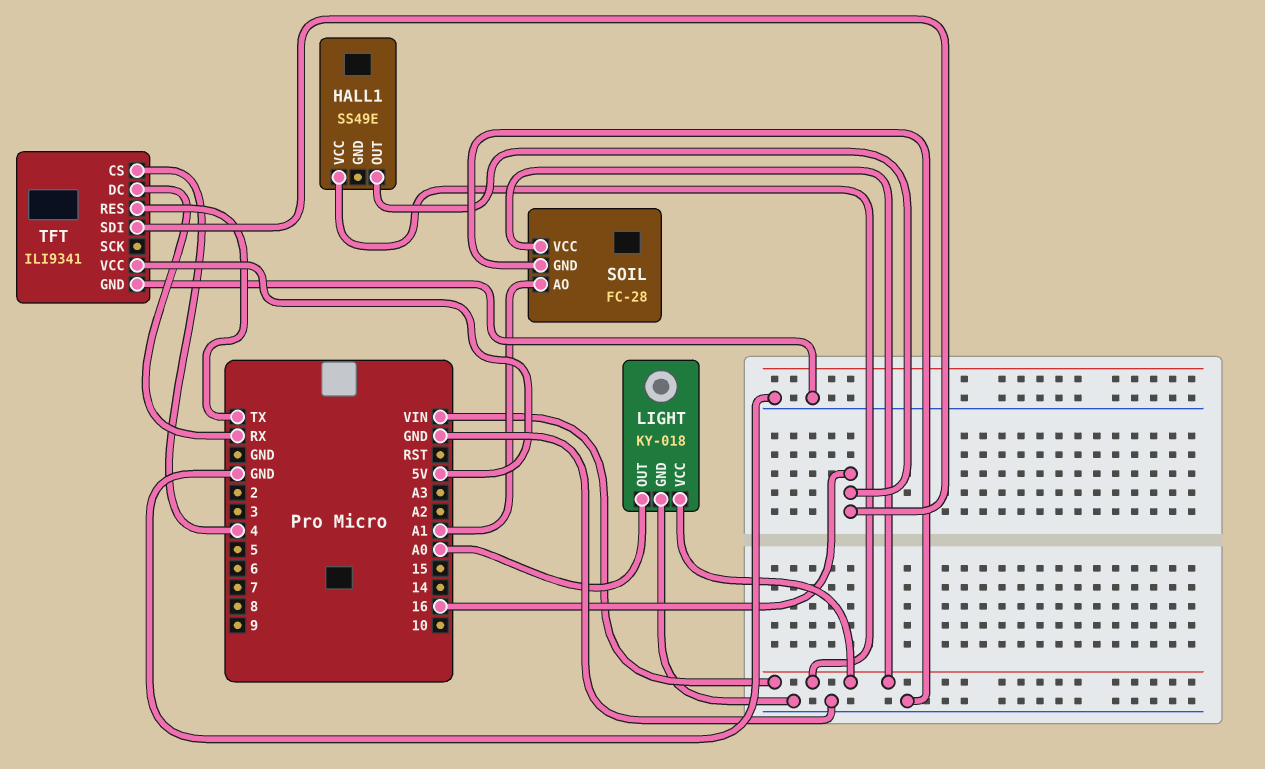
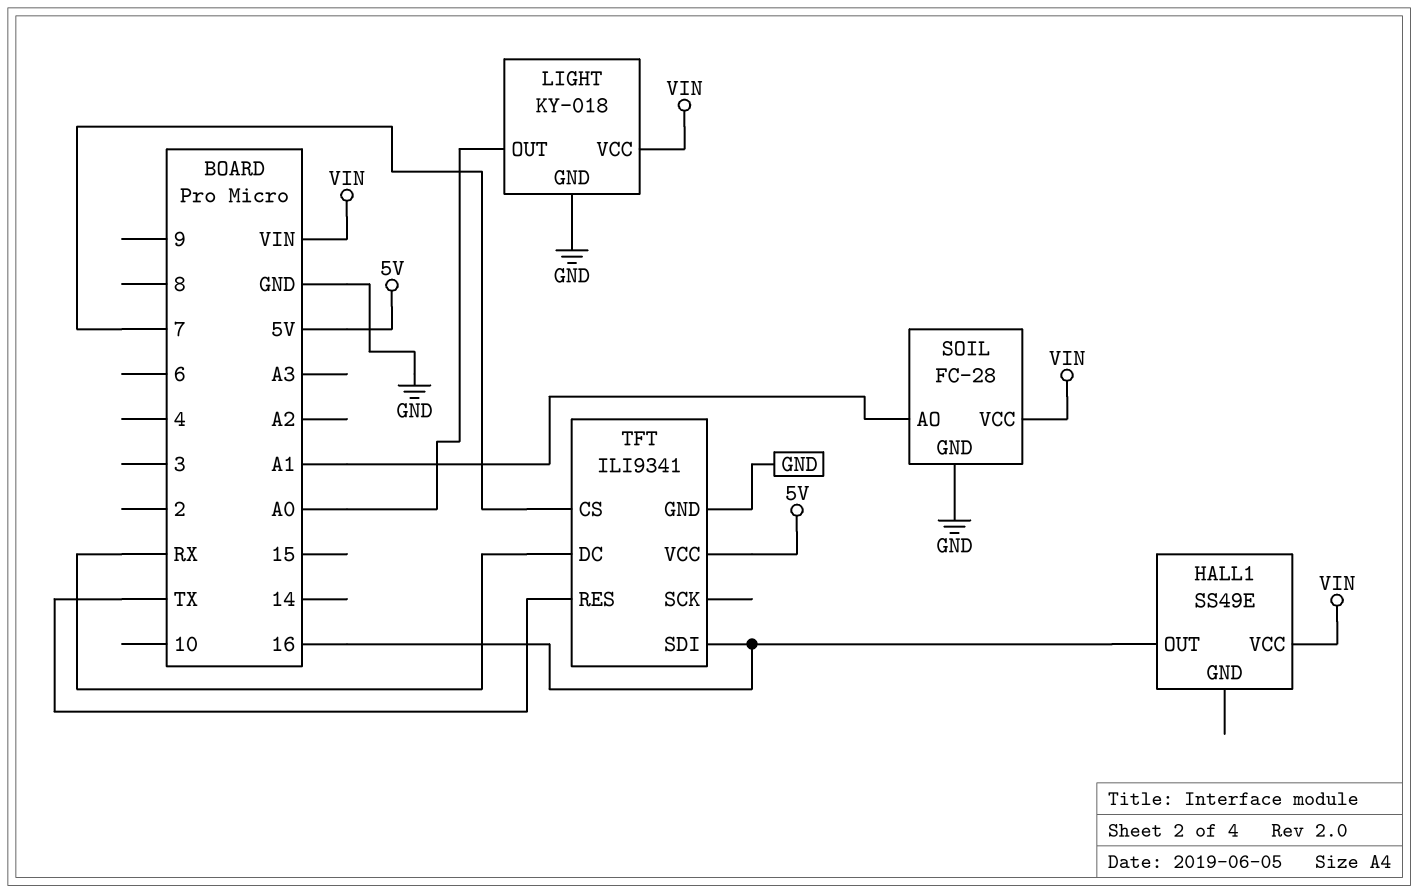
TFT pin CS: 4 -> 7

